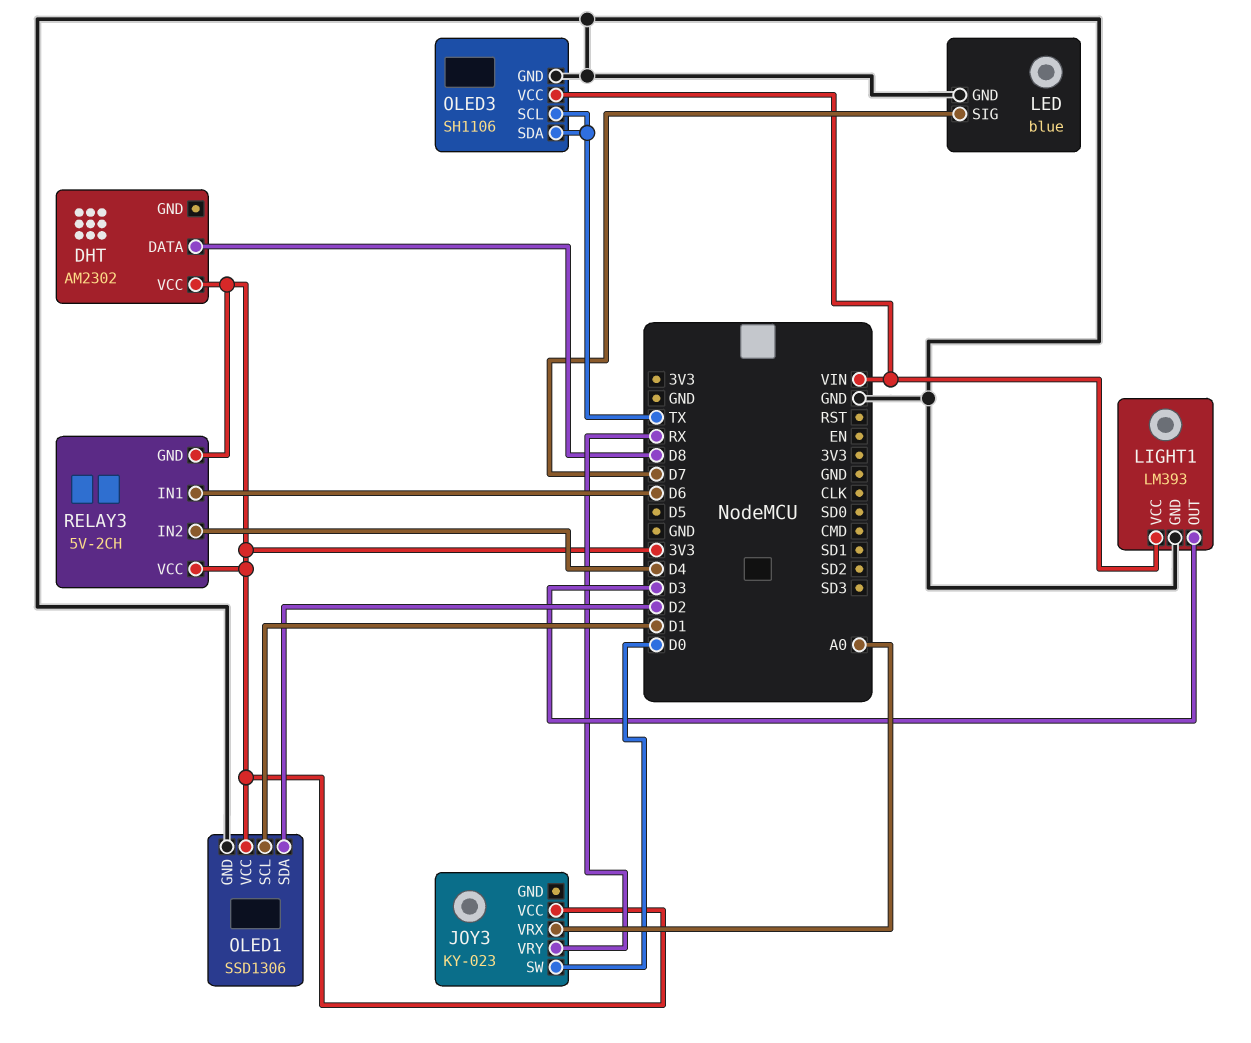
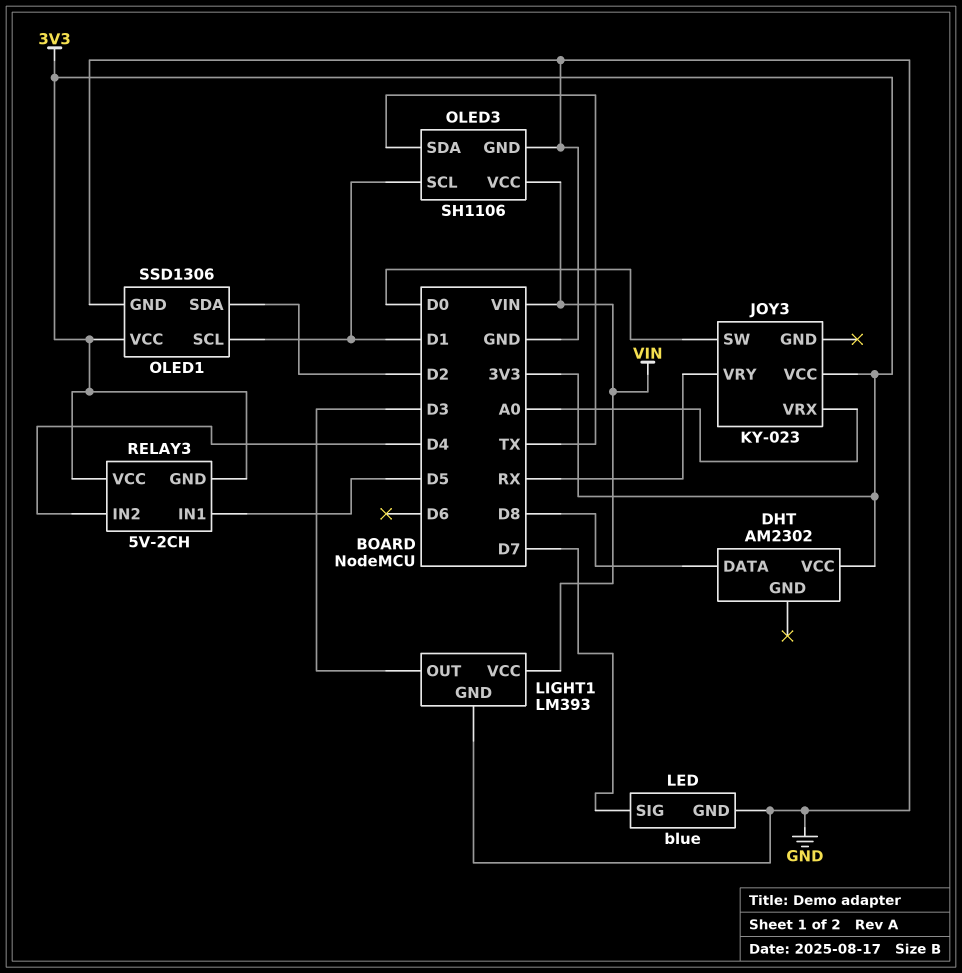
OLED3 pin SCL: TX -> D1
RELAY3 pin IN1: D6 -> D5

